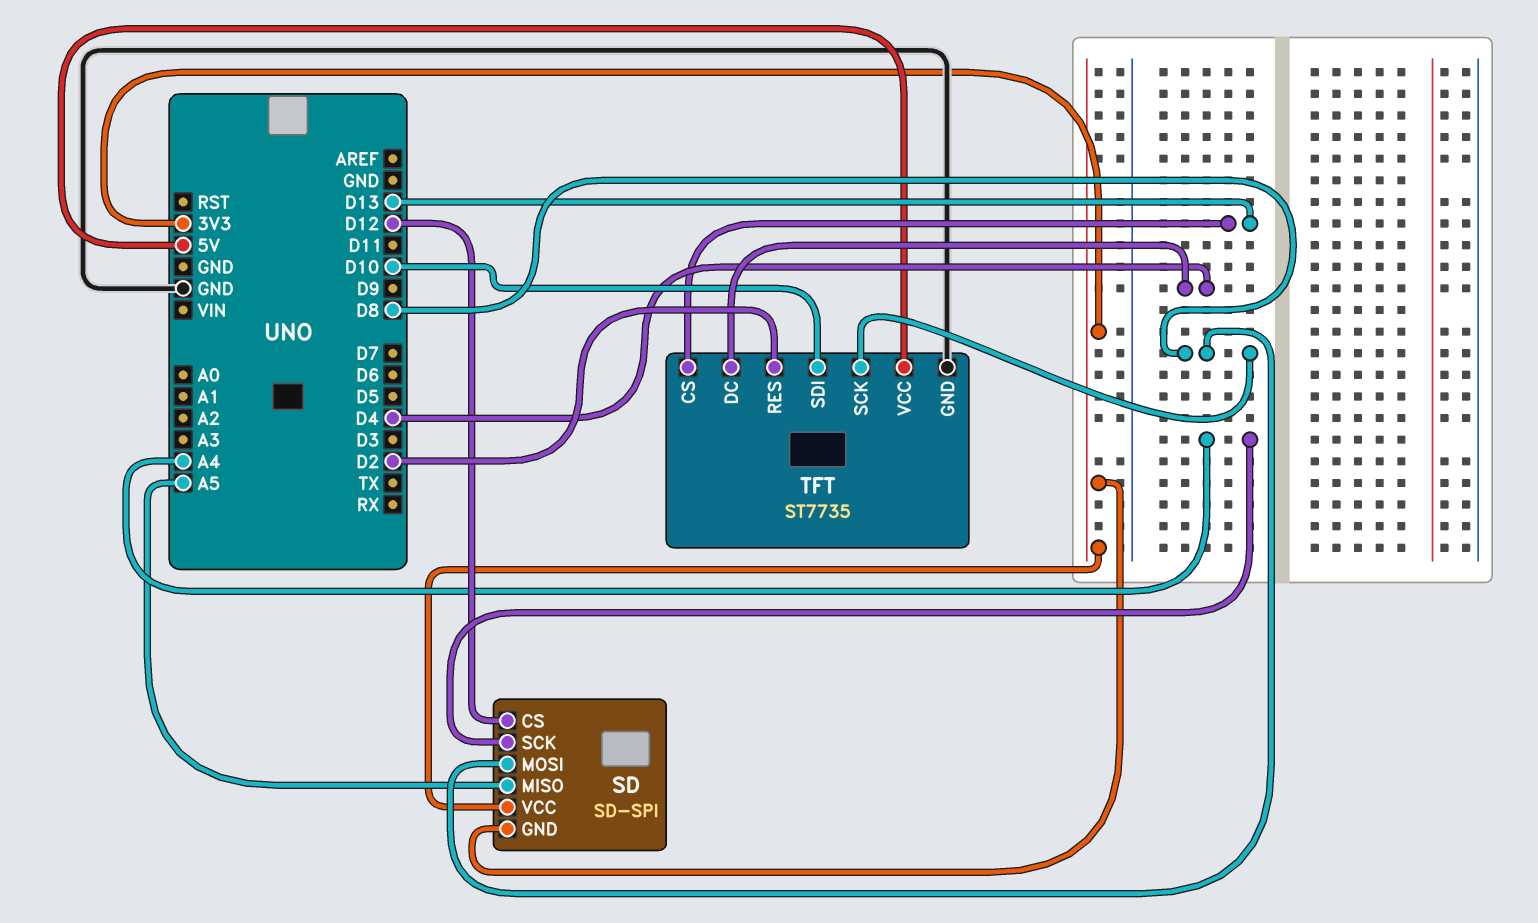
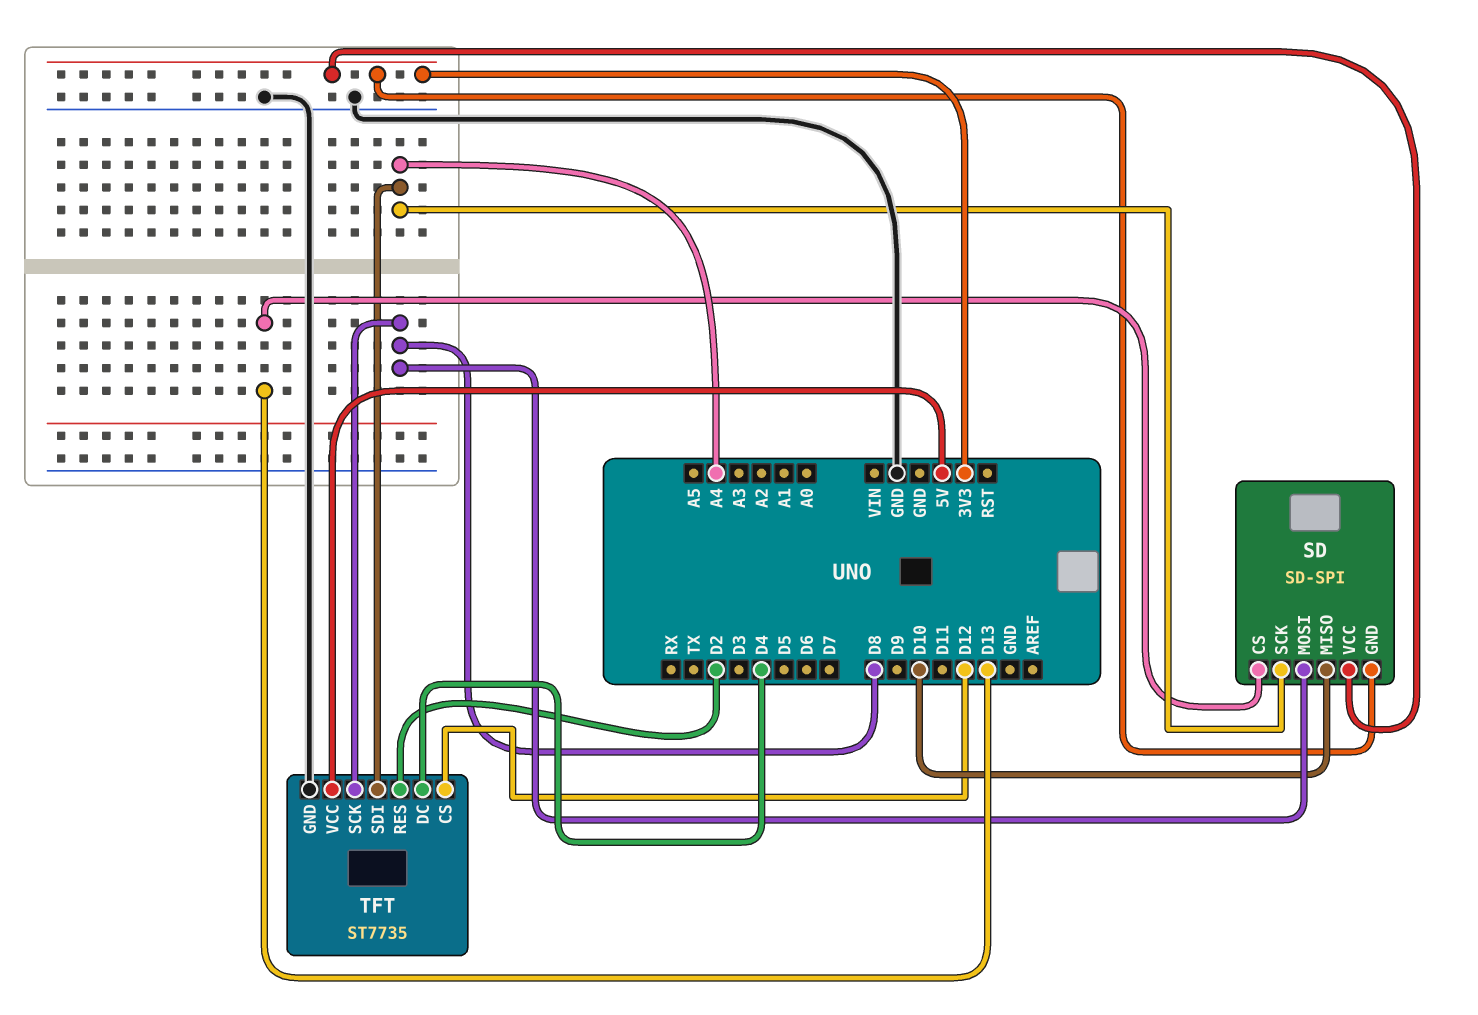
SD pin CS: D12 -> D13
SD pin MISO: A5 -> D10
TFT pin CS: D13 -> D12
TFT pin SDI: D10 -> A4

